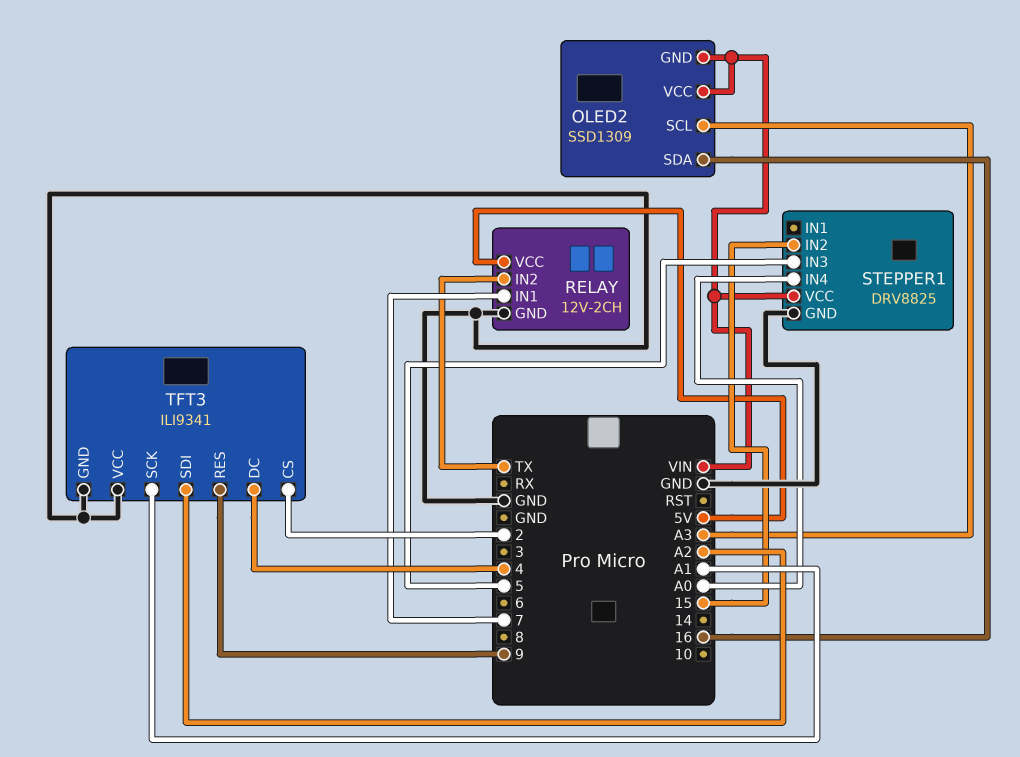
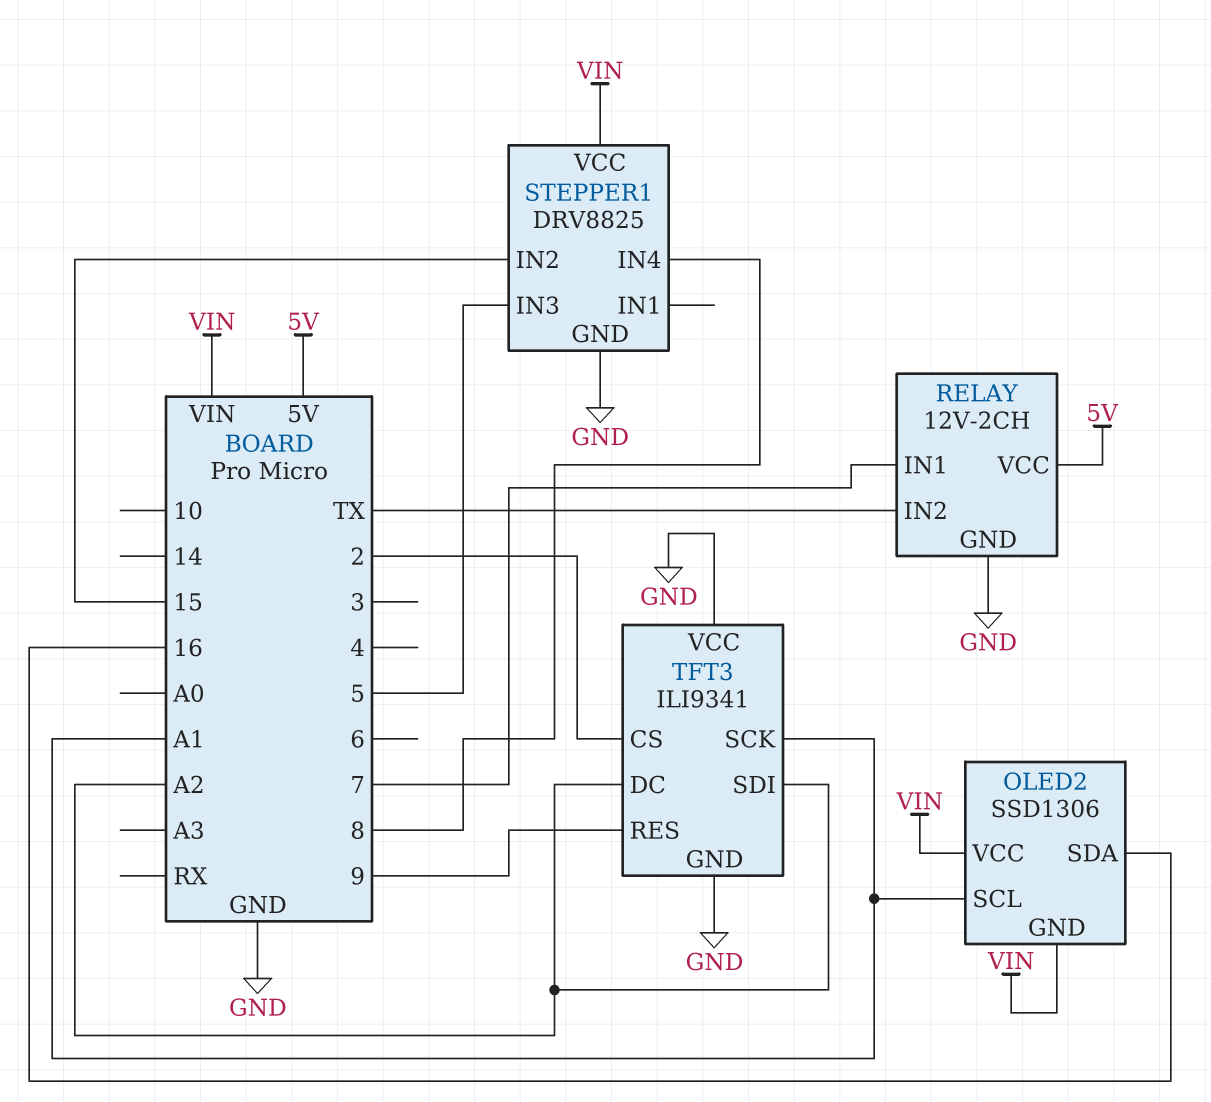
OLED2: SSD1309 -> SSD1306
OLED2 pin SCL: A3 -> A1
STEPPER1 pin IN4: A0 -> 8
TFT3 pin DC: 4 -> A2

